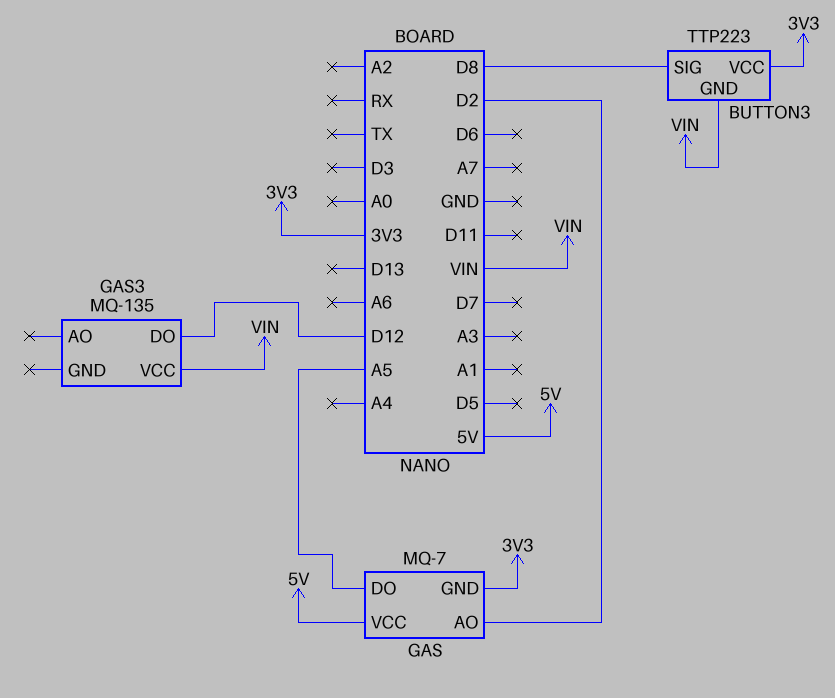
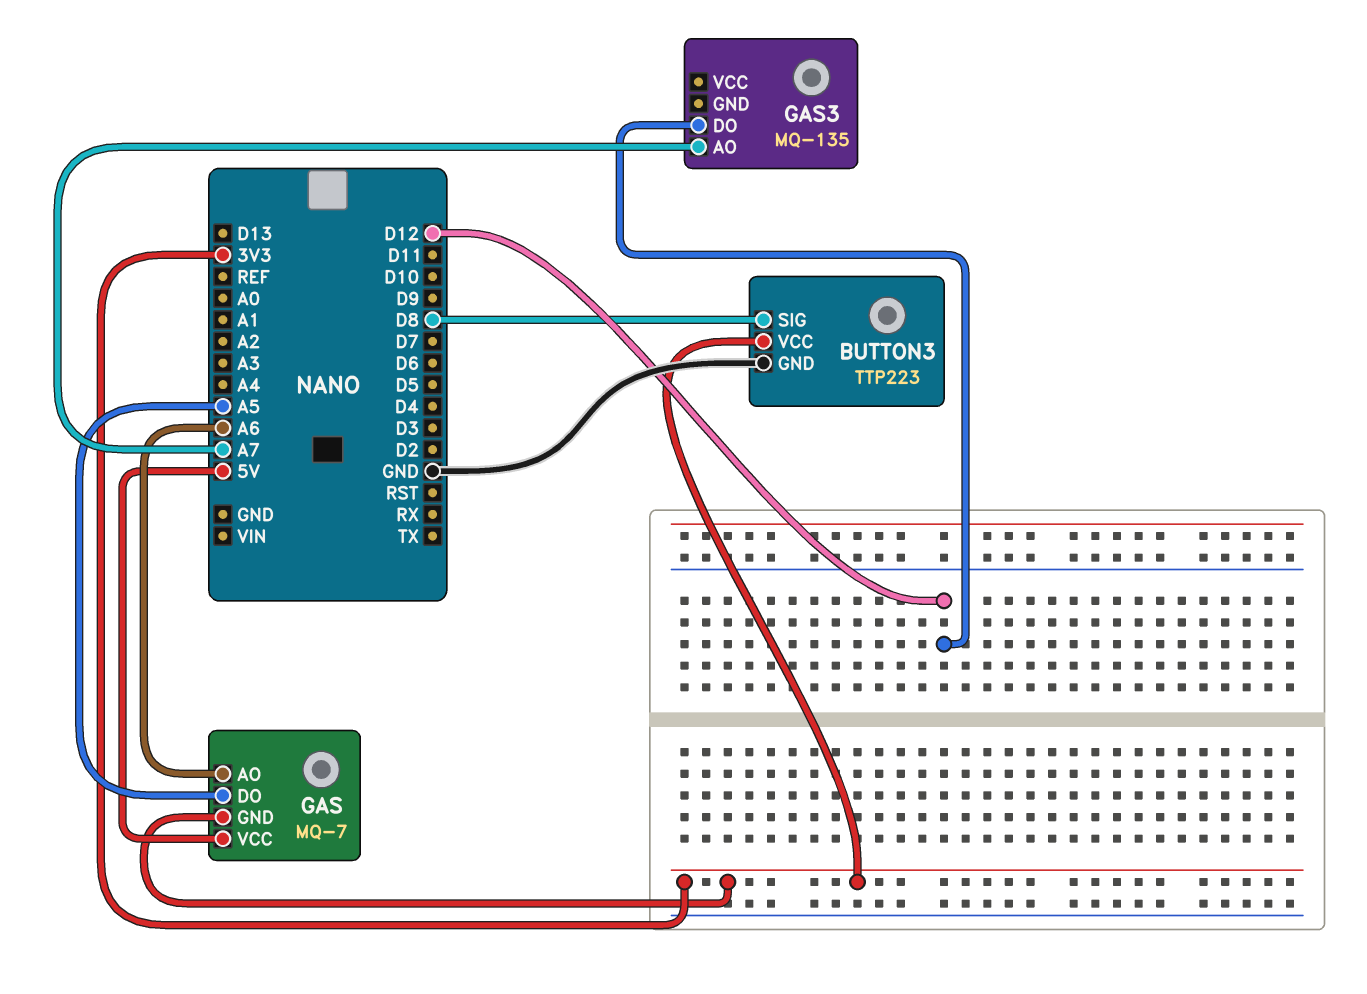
BUTTON3 pin GND: VIN -> GND
GAS pin AO: D2 -> A6
GAS3 pin AO: none -> A7
GAS3 pin VCC: VIN -> none

